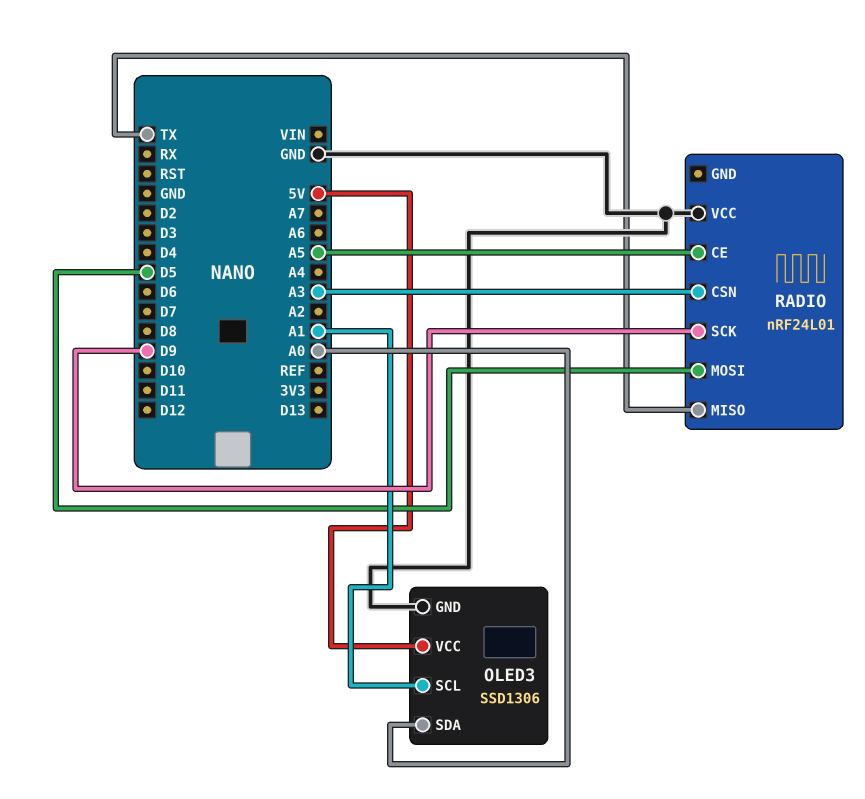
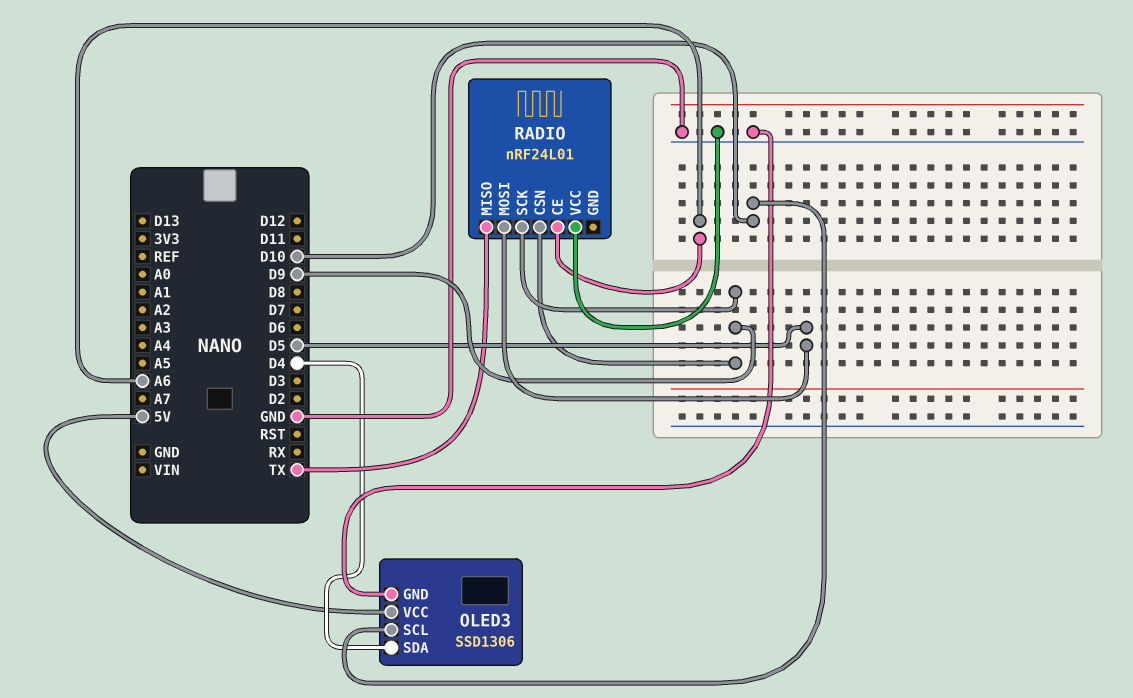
OLED3 pin SCL: A1 -> D10
OLED3 pin SDA: A0 -> D4
RADIO pin CE: A5 -> A6
RADIO pin CSN: A3 -> D9

